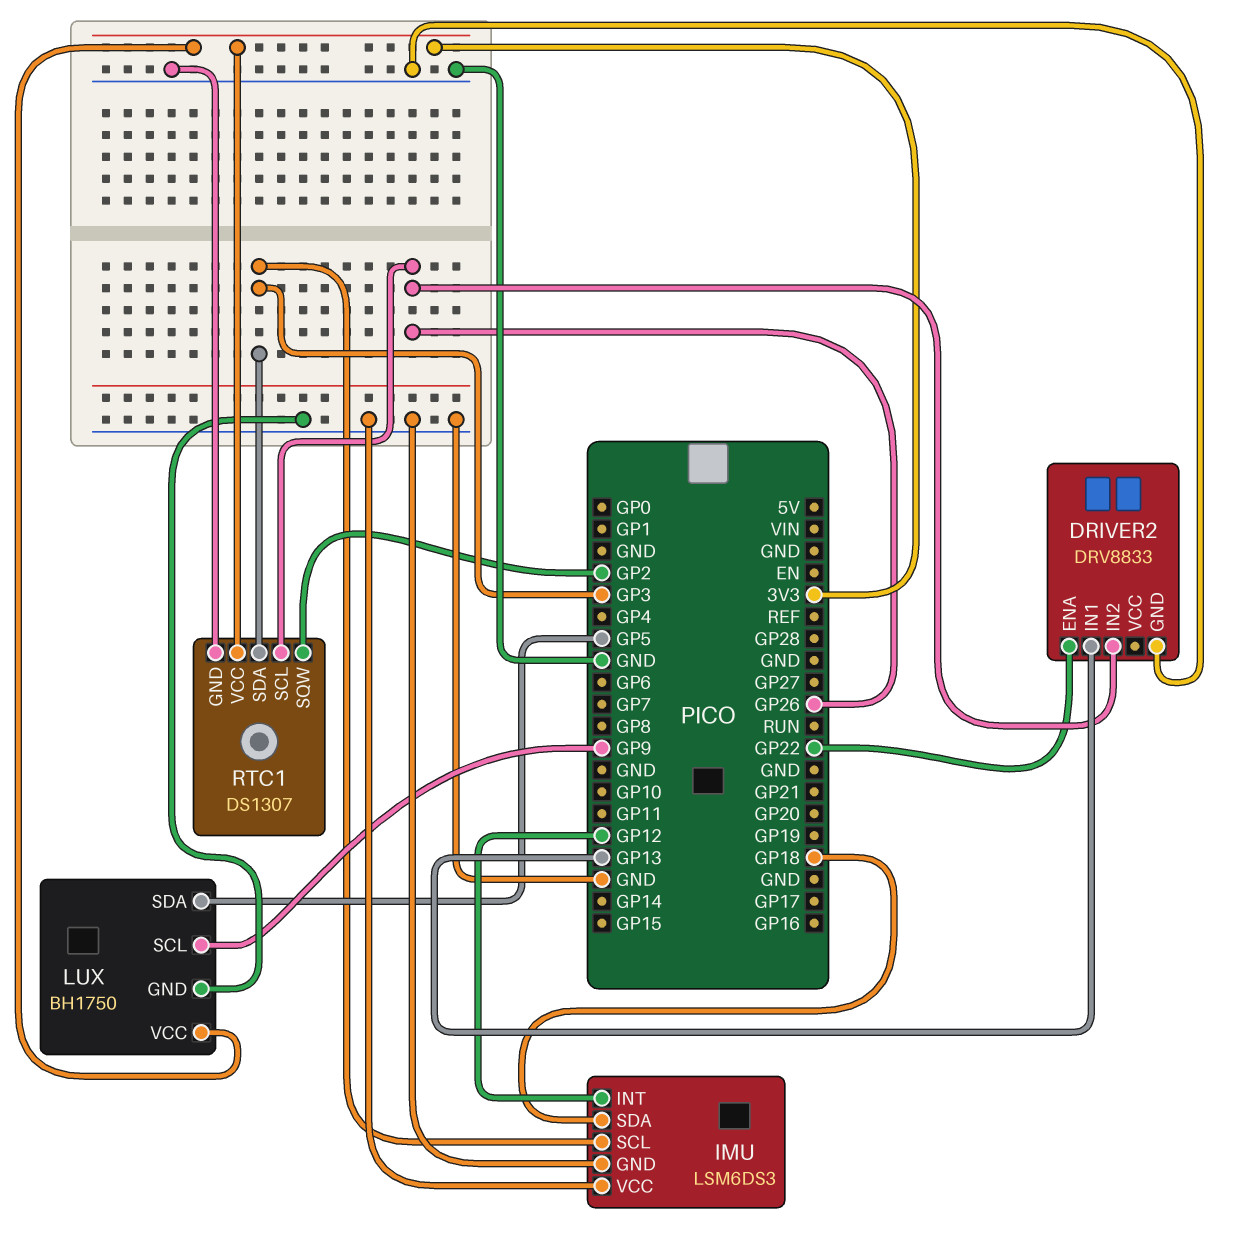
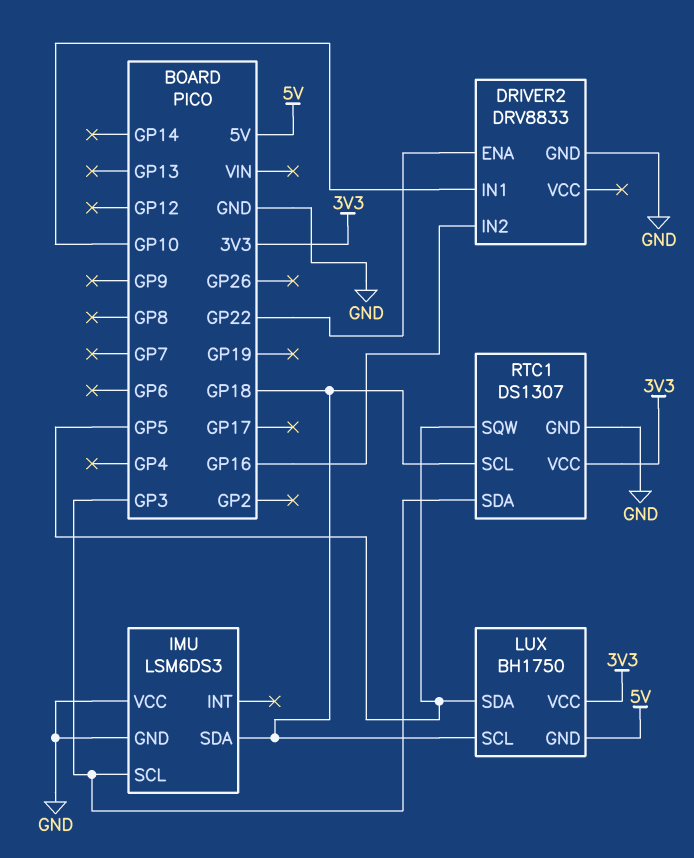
DRIVER2 pin IN1: GP13 -> GP10
DRIVER2 pin IN2: GP26 -> GP16
IMU pin INT: GP12 -> none
LUX pin GND: GND -> 5V
LUX pin SCL: GP9 -> GP18
RTC1 pin SCL: GP26 -> GP18
RTC1 pin SQW: GP2 -> GP5

